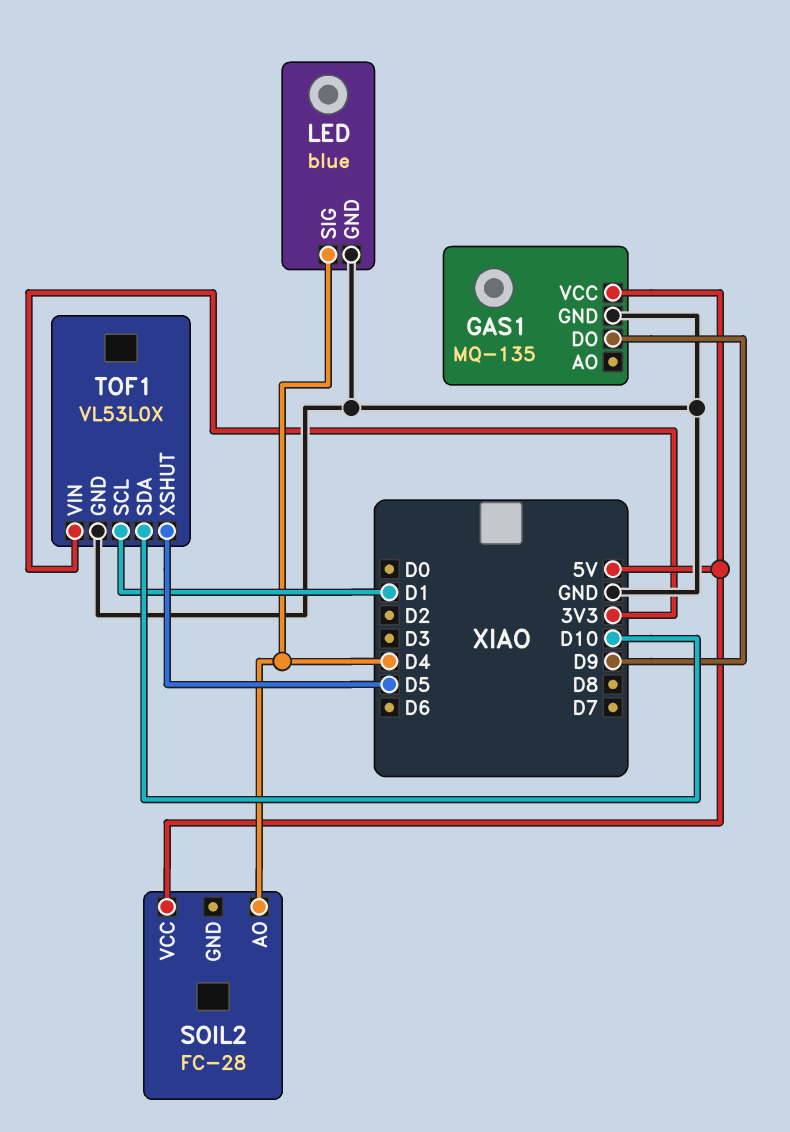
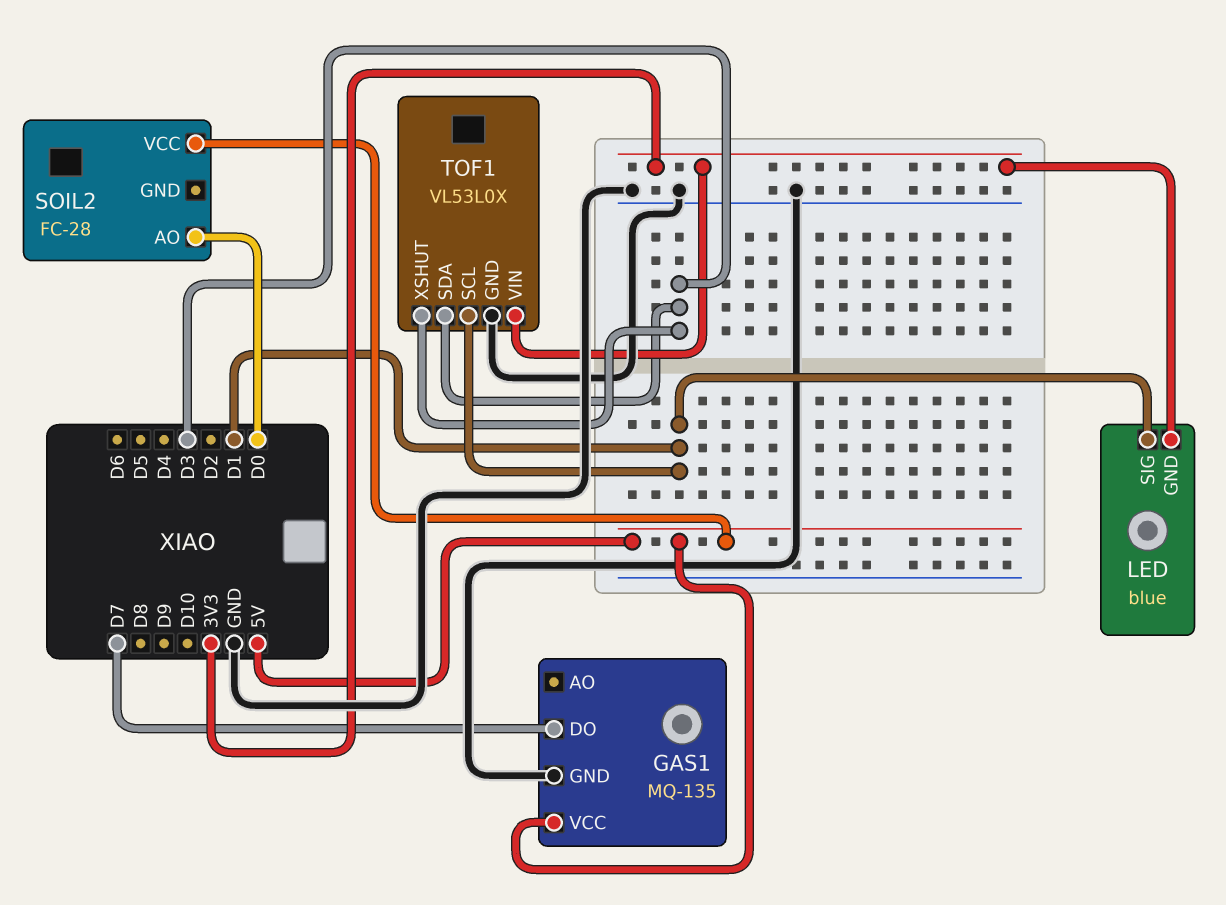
GAS1 pin DO: D9 -> D7
LED pin GND: GND -> 3V3
LED pin SIG: D4 -> D1
SOIL2 pin AO: D4 -> D0
TOF1 pin SDA: D10 -> D3
TOF1 pin XSHUT: D5 -> D3

